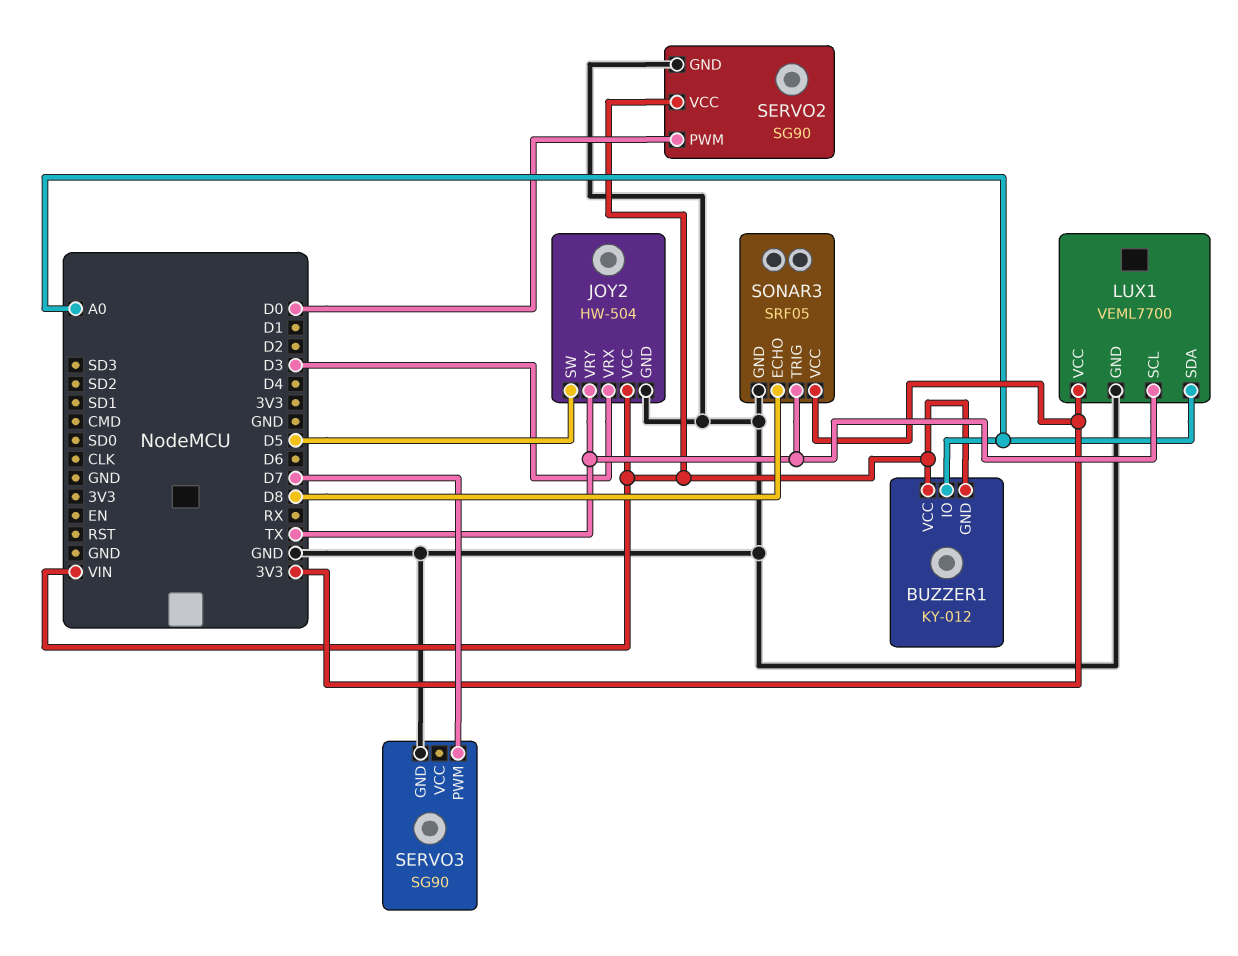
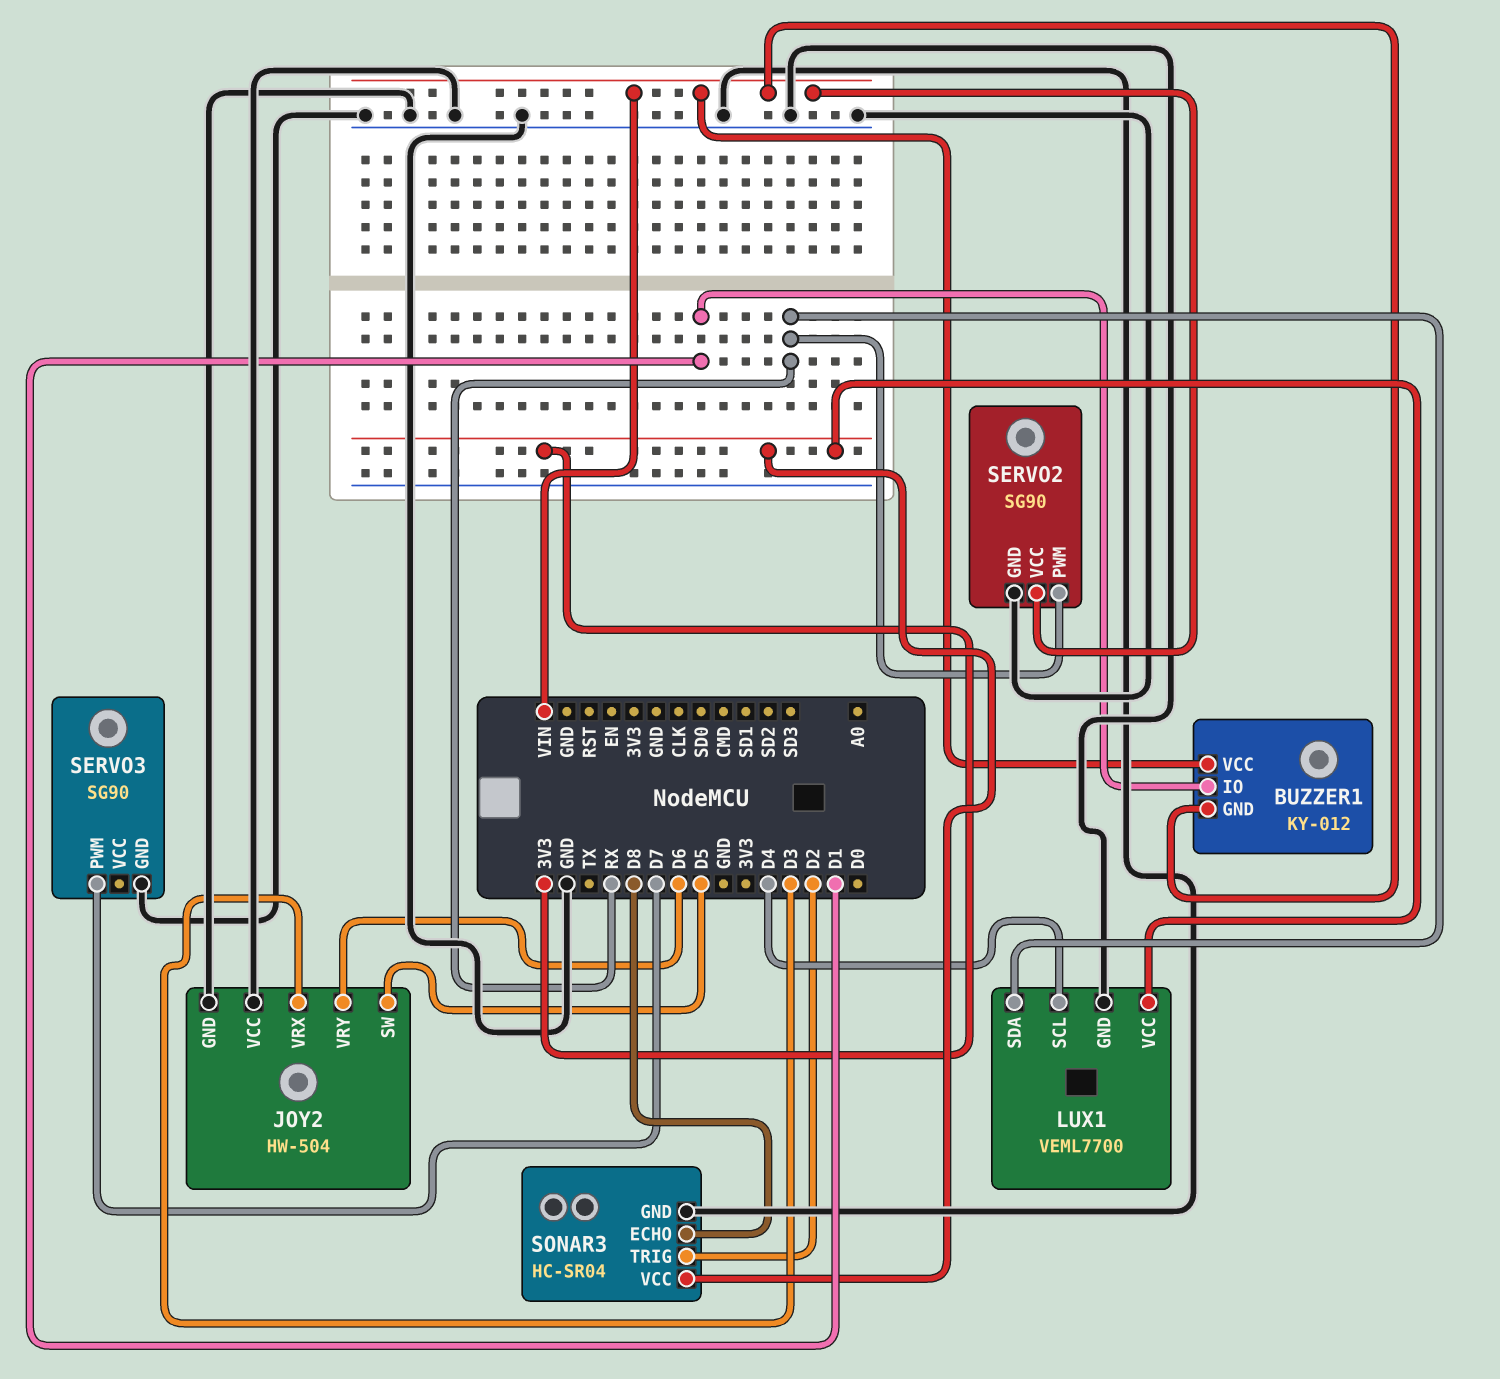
BUZZER1 pin IO: A0 -> D1
JOY2 pin VCC: VIN -> GND
JOY2 pin VRY: TX -> D6
LUX1 pin SCL: TX -> D4
LUX1 pin SDA: A0 -> RX
SERVO2 pin PWM: D0 -> RX
SONAR3: SRF05 -> HC-SR04
SONAR3 pin TRIG: TX -> D2

